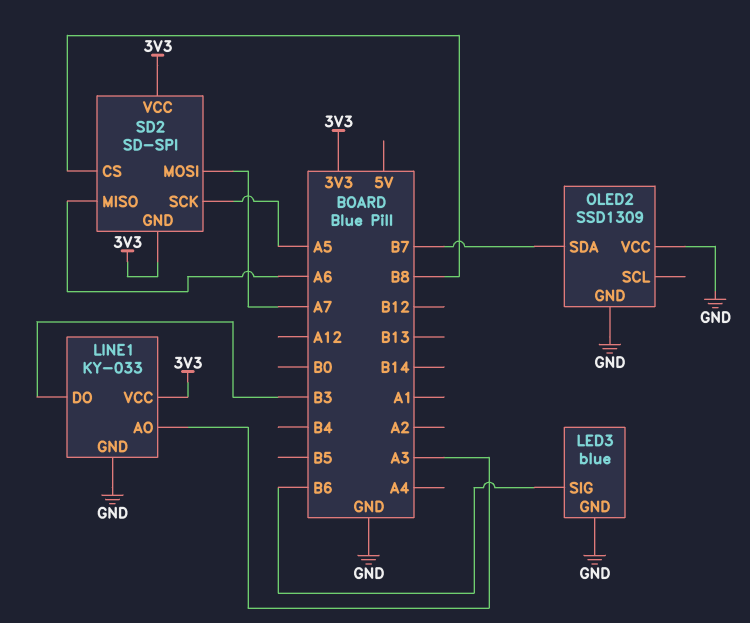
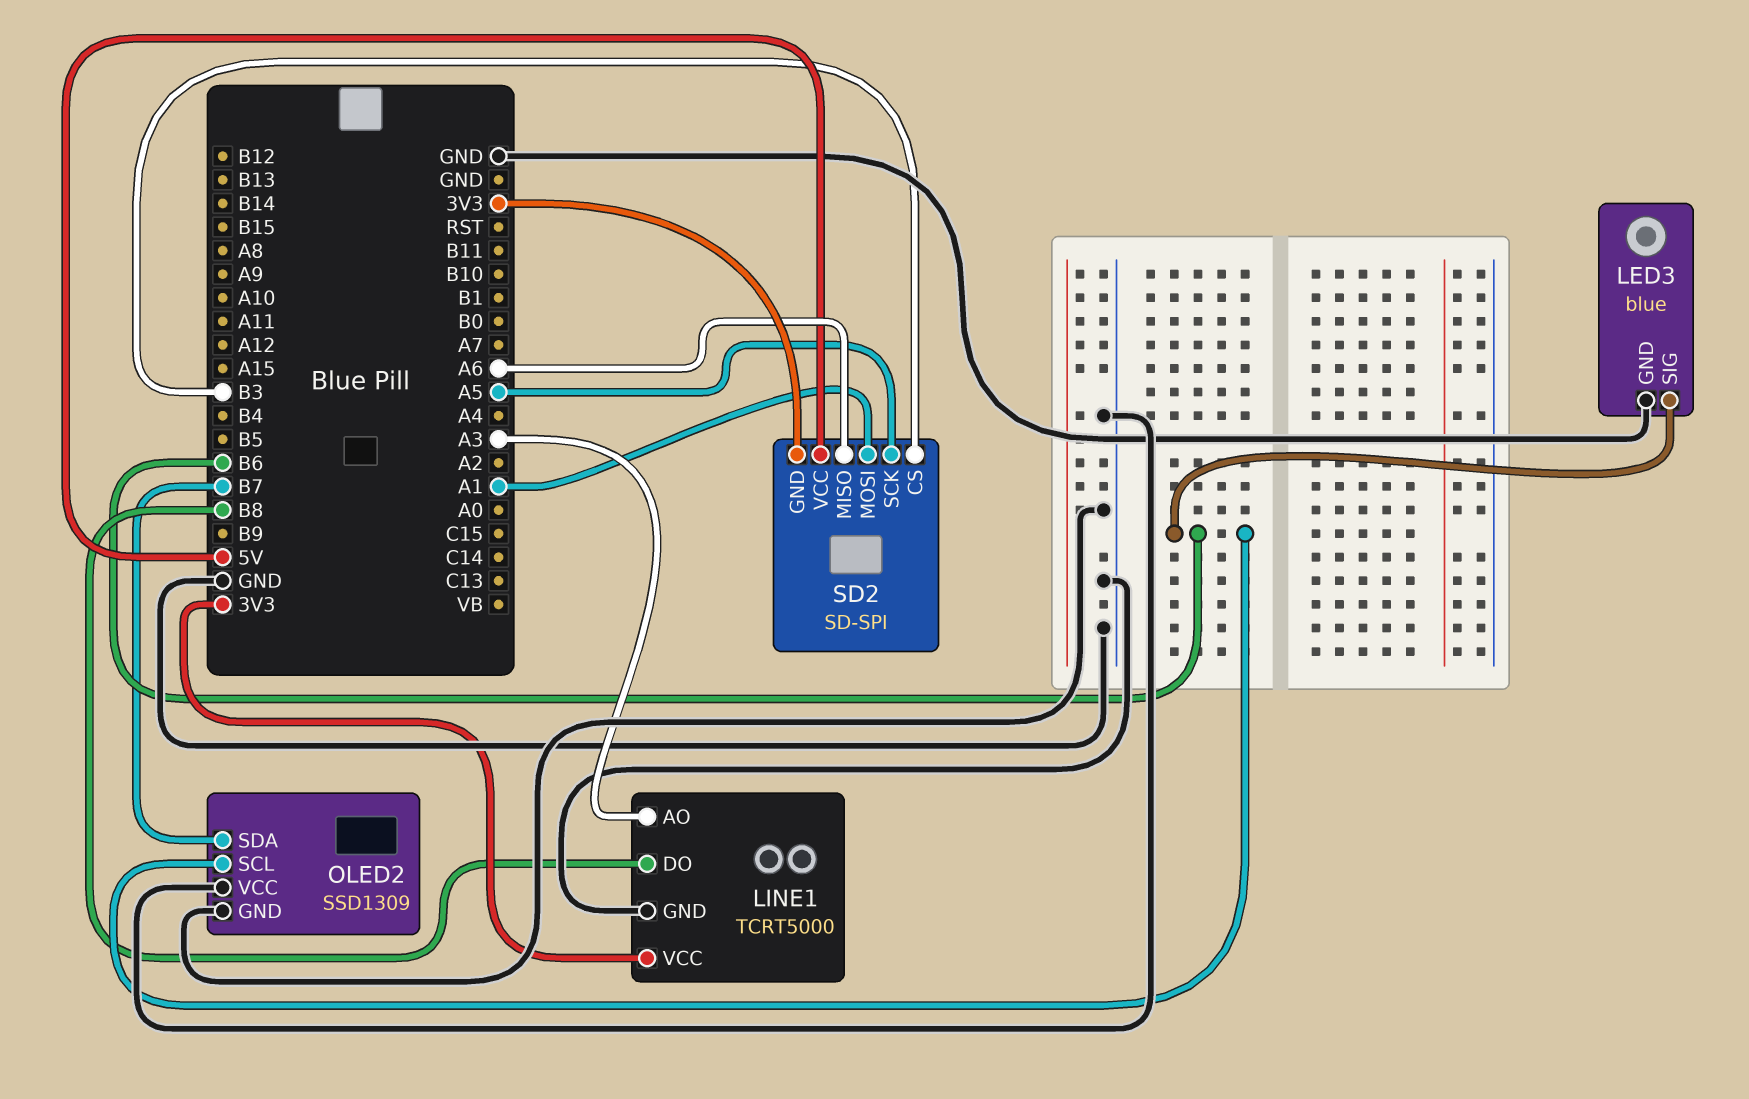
LINE1: KY-033 -> TCRT5000
LINE1 pin DO: B3 -> B8
OLED2 pin SCL: none -> B6
SD2 pin CS: B8 -> B3
SD2 pin MOSI: A7 -> A1
SD2 pin VCC: 3V3 -> 5V

